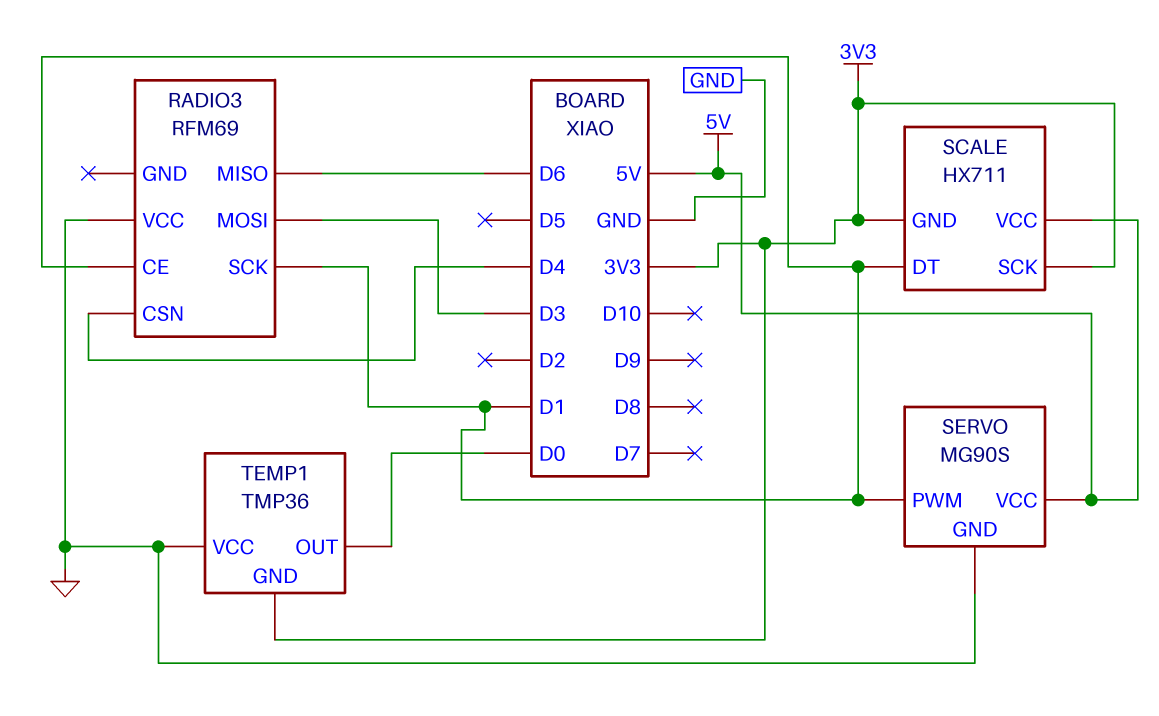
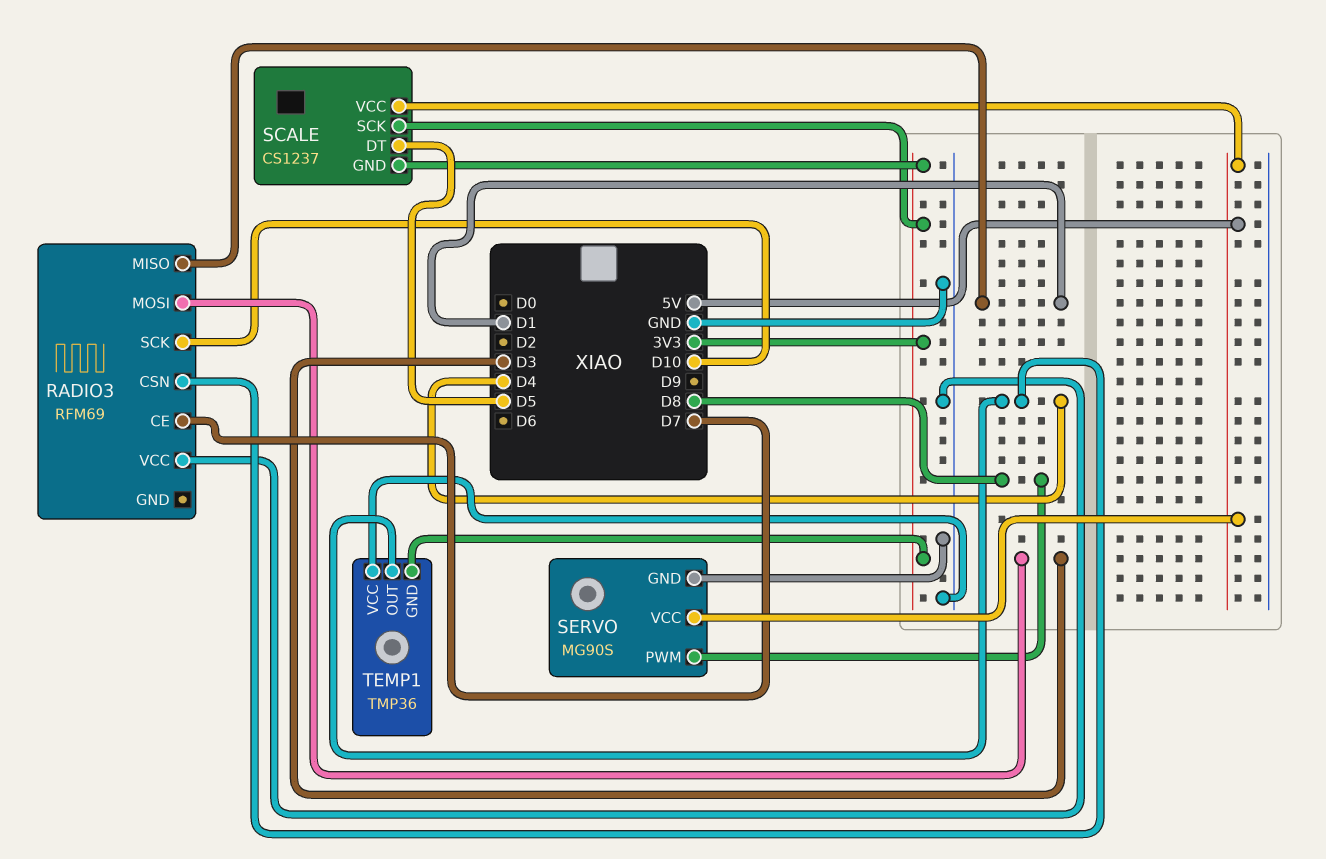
RADIO3 pin CE: D1 -> D7
RADIO3 pin MISO: D6 -> D1
RADIO3 pin SCK: D1 -> D10
SCALE: HX711 -> CS1237
SCALE pin DT: D1 -> D5
SERVO pin PWM: D1 -> D8
TEMP1 pin OUT: D0 -> D4

